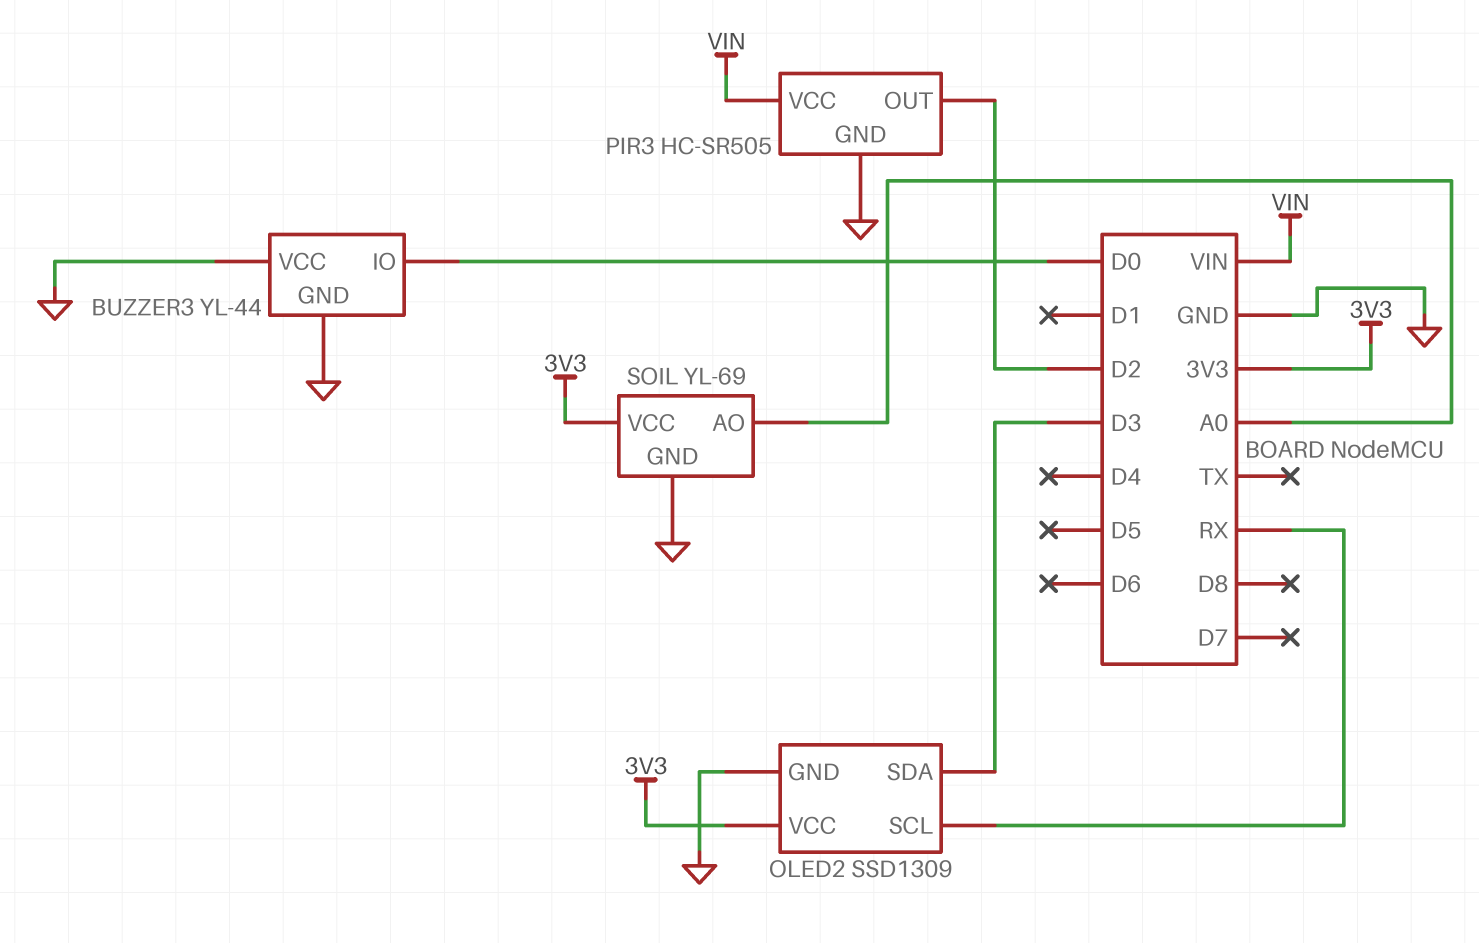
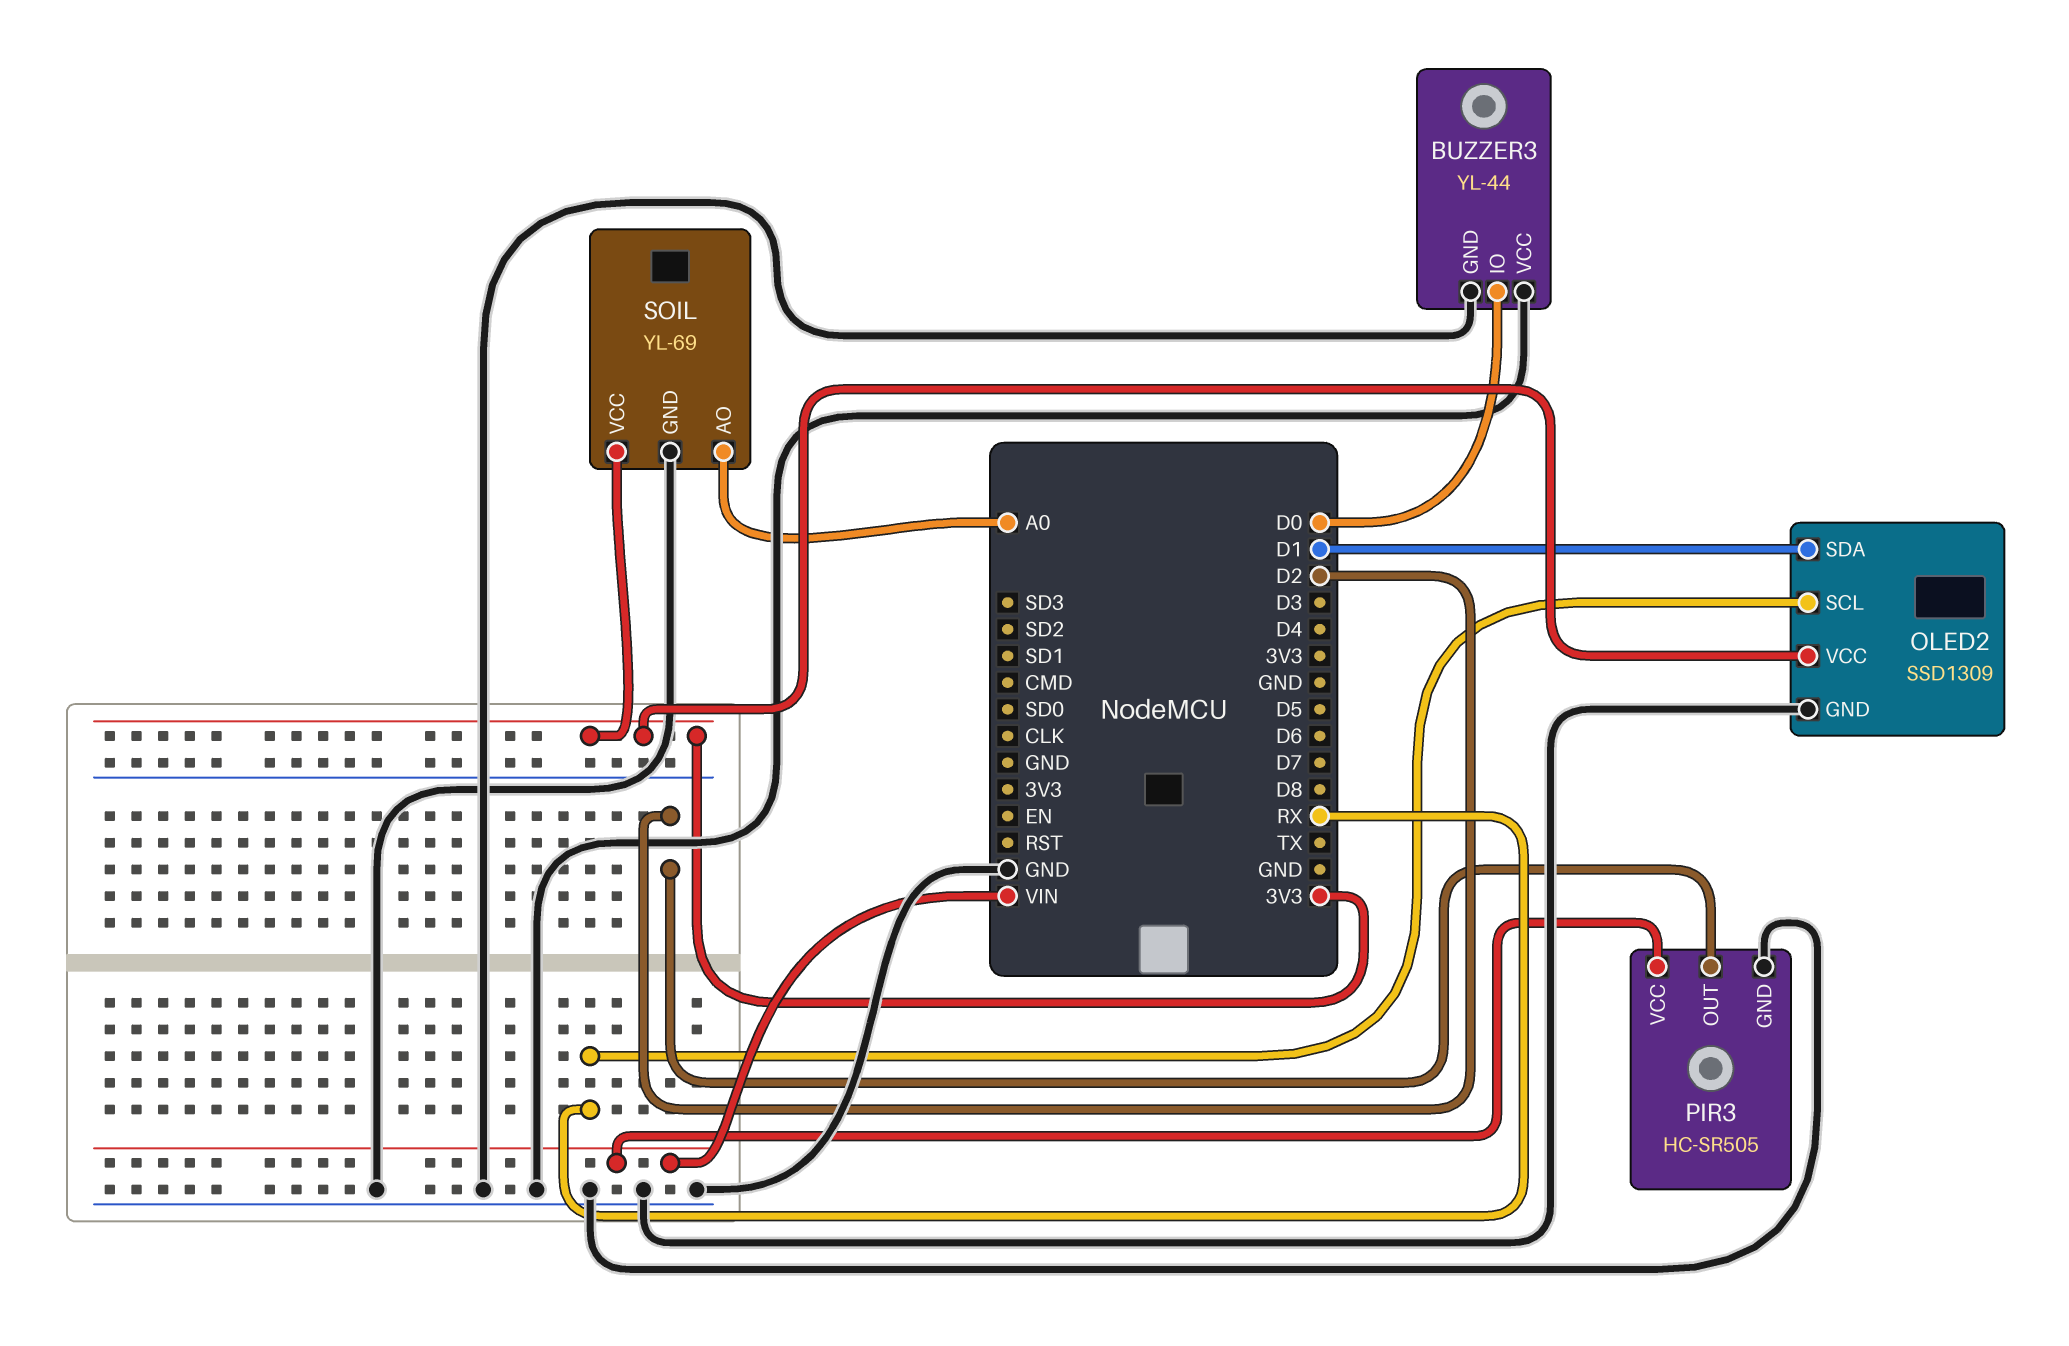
OLED2 pin SDA: D3 -> D1

